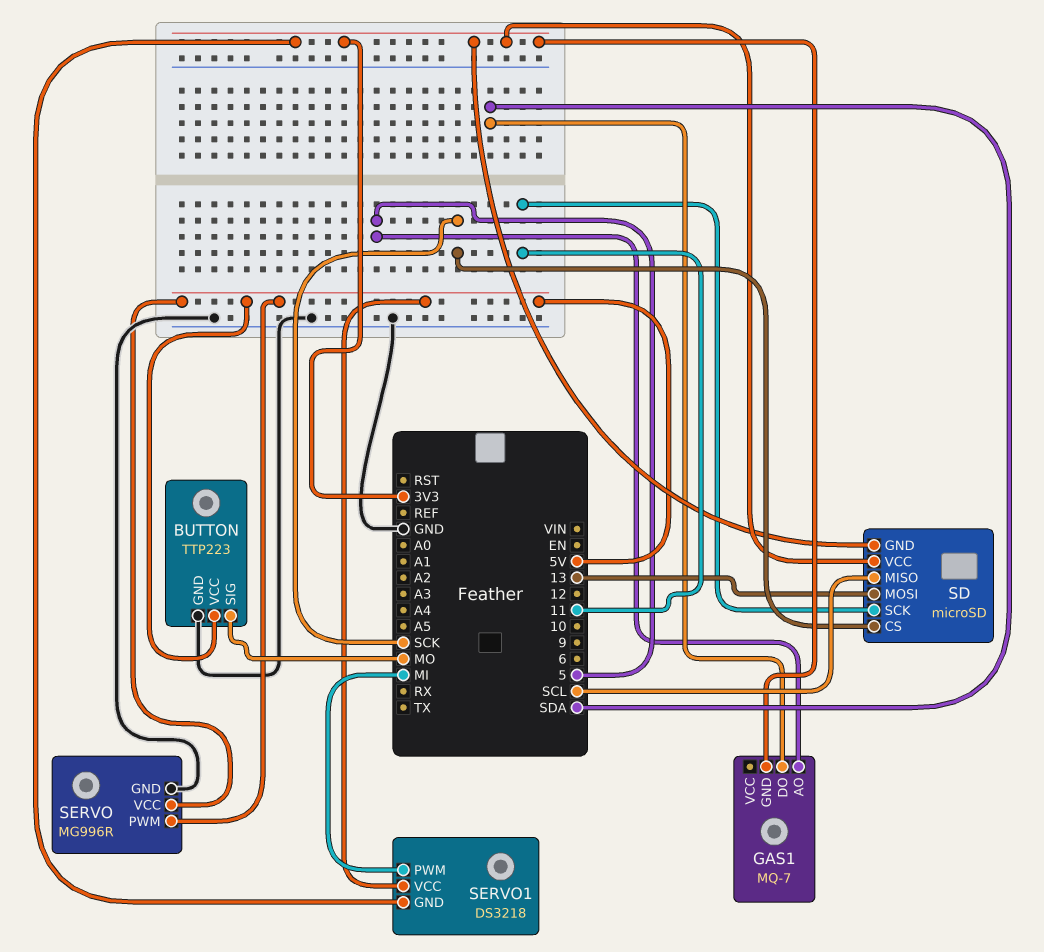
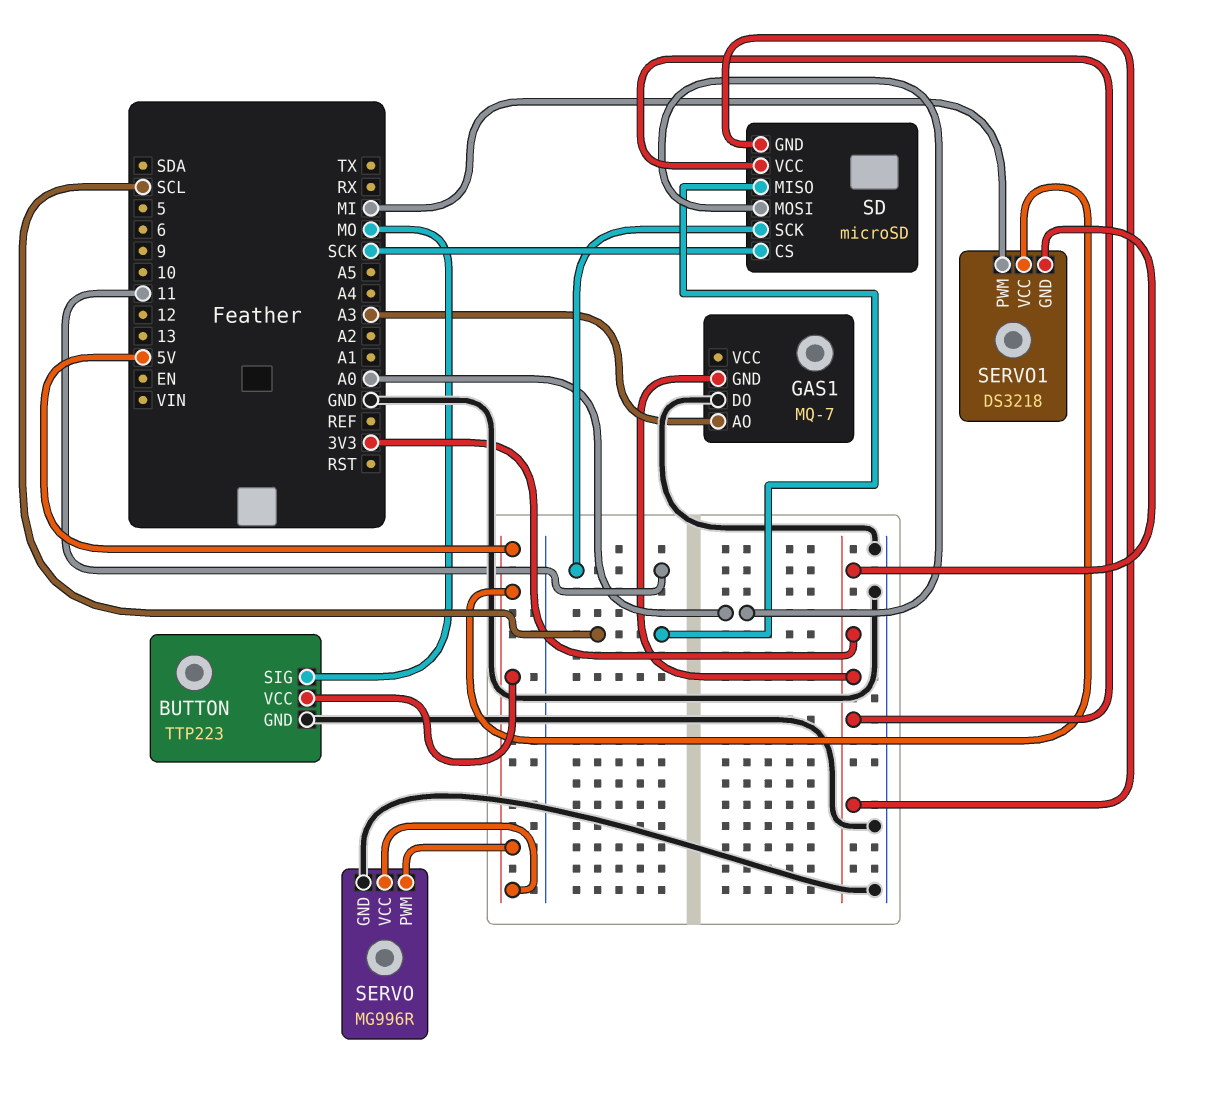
GAS1 pin AO: 5 -> A3
GAS1 pin DO: SDA -> GND
SD pin MOSI: 13 -> A0

